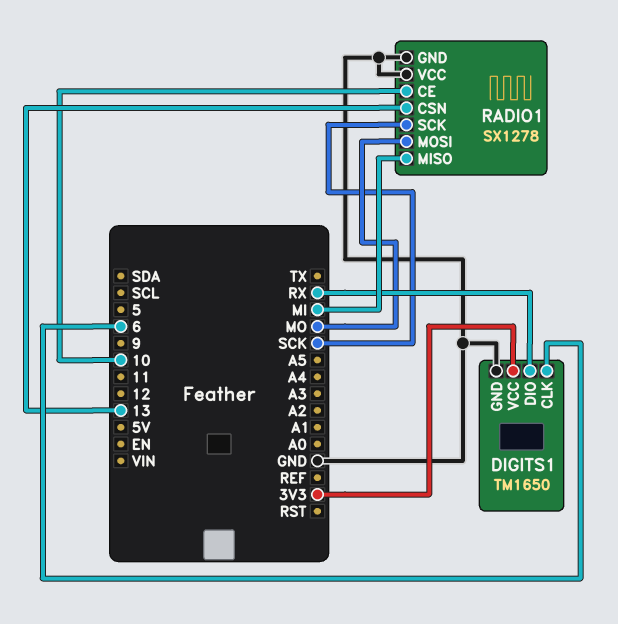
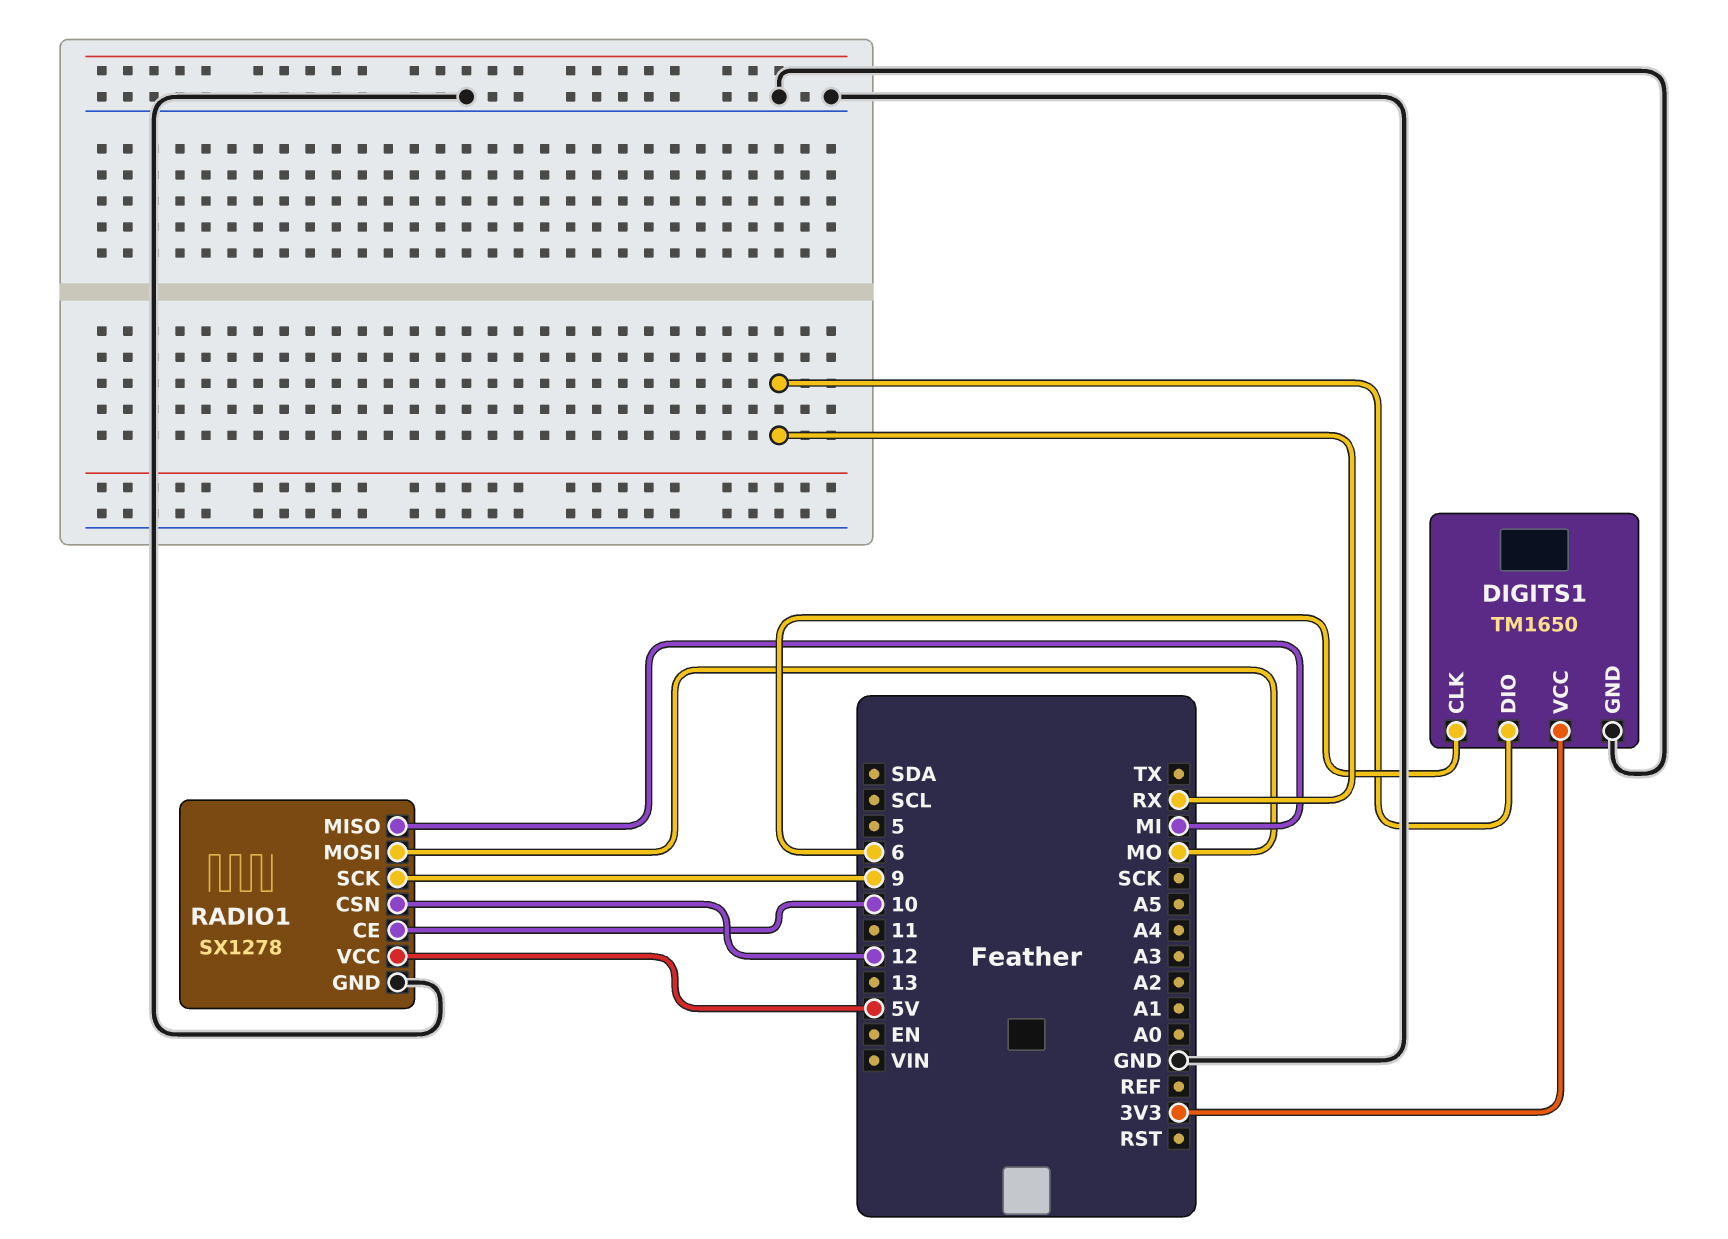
RADIO1 pin CSN: 13 -> 12
RADIO1 pin SCK: SCK -> 9
RADIO1 pin VCC: GND -> 5V

